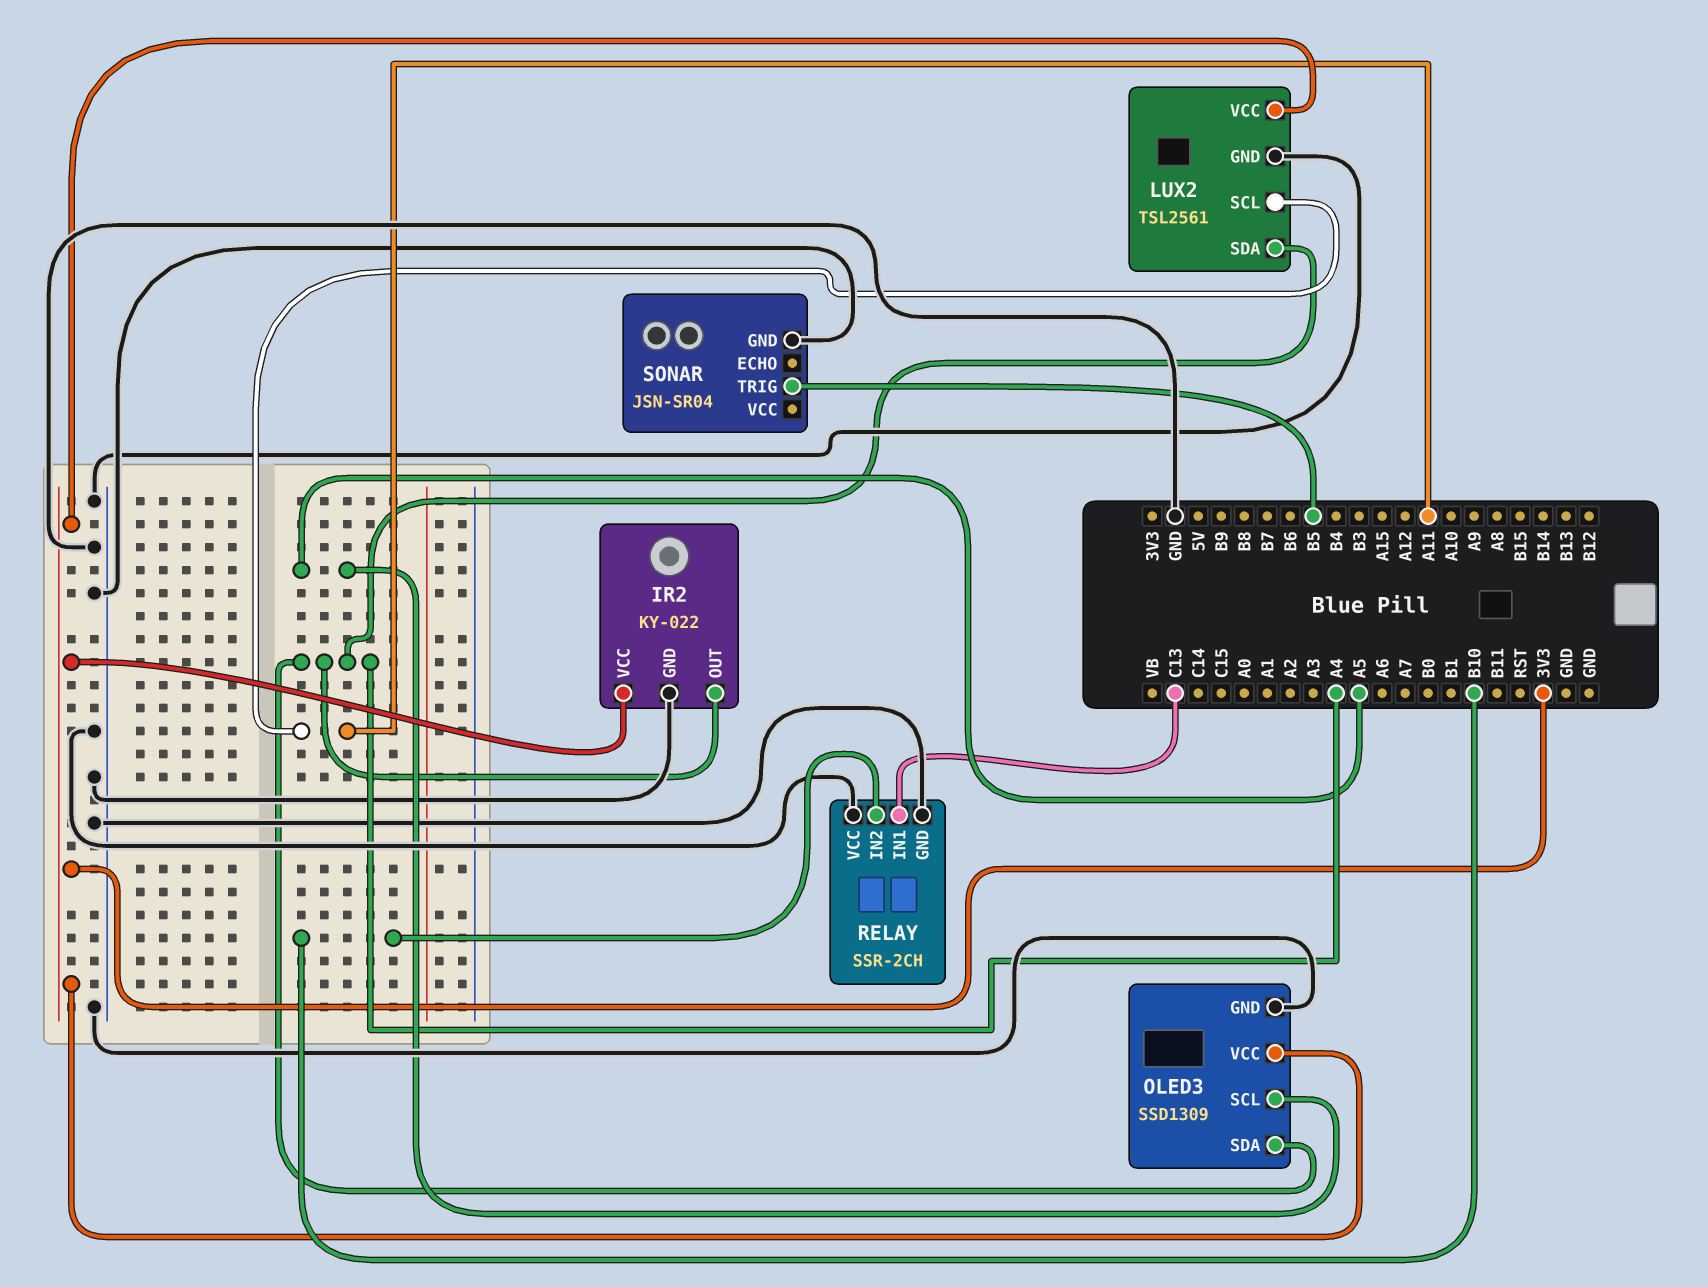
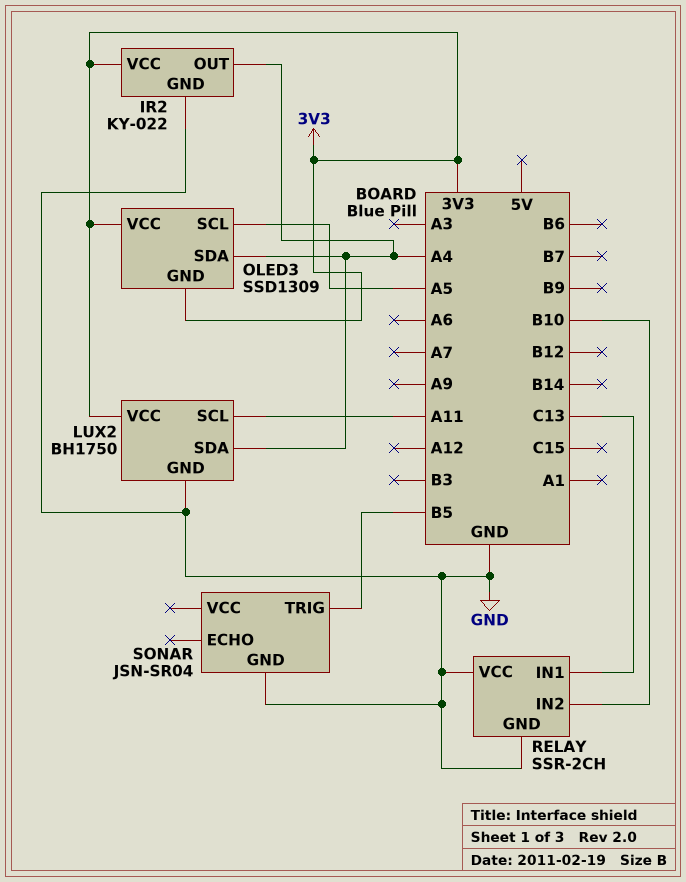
LUX2: TSL2561 -> BH1750
OLED3 pin GND: GND -> 3V3

